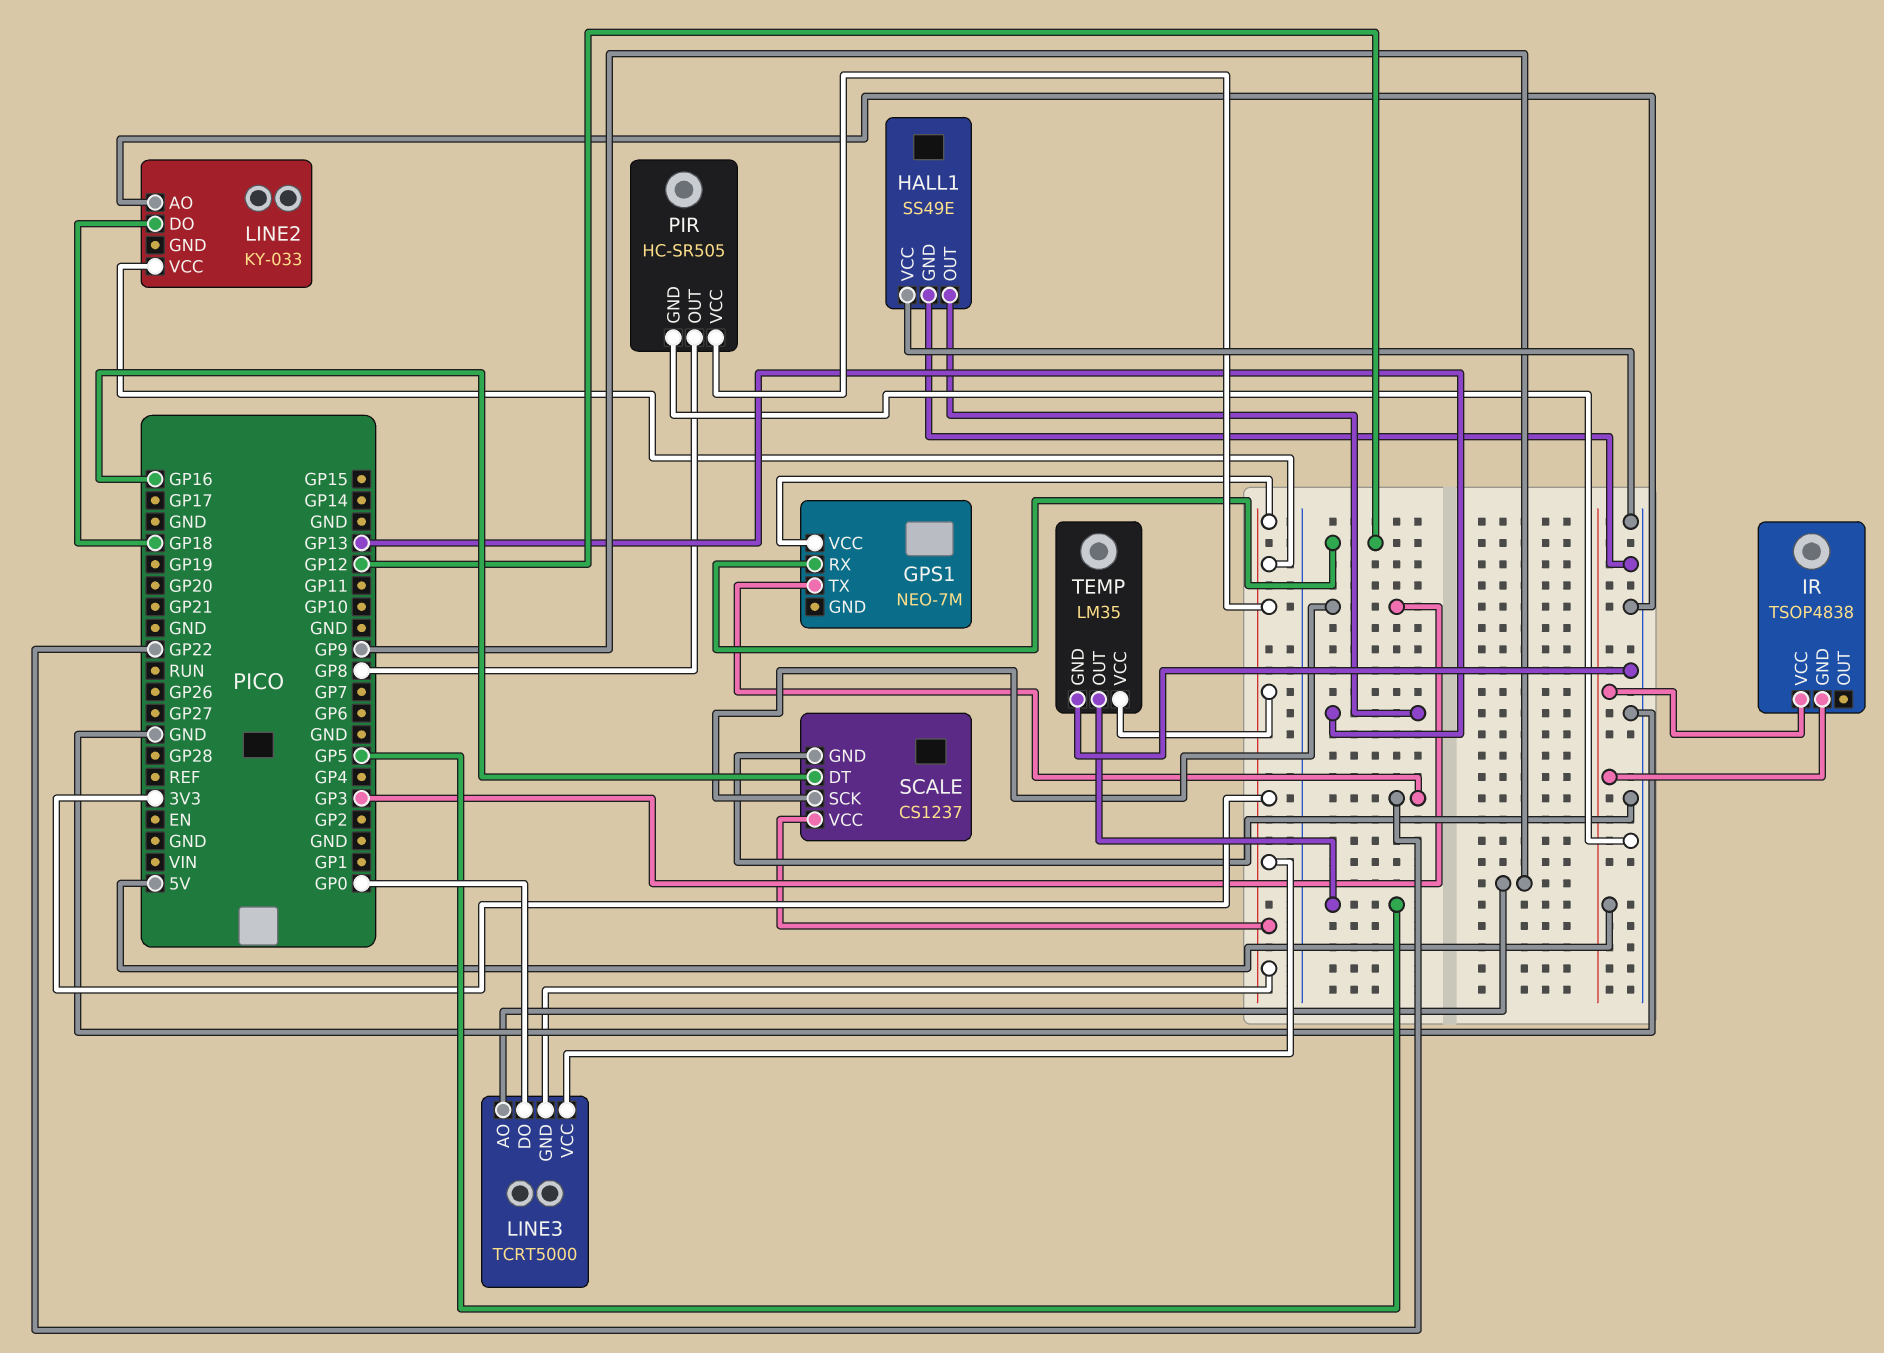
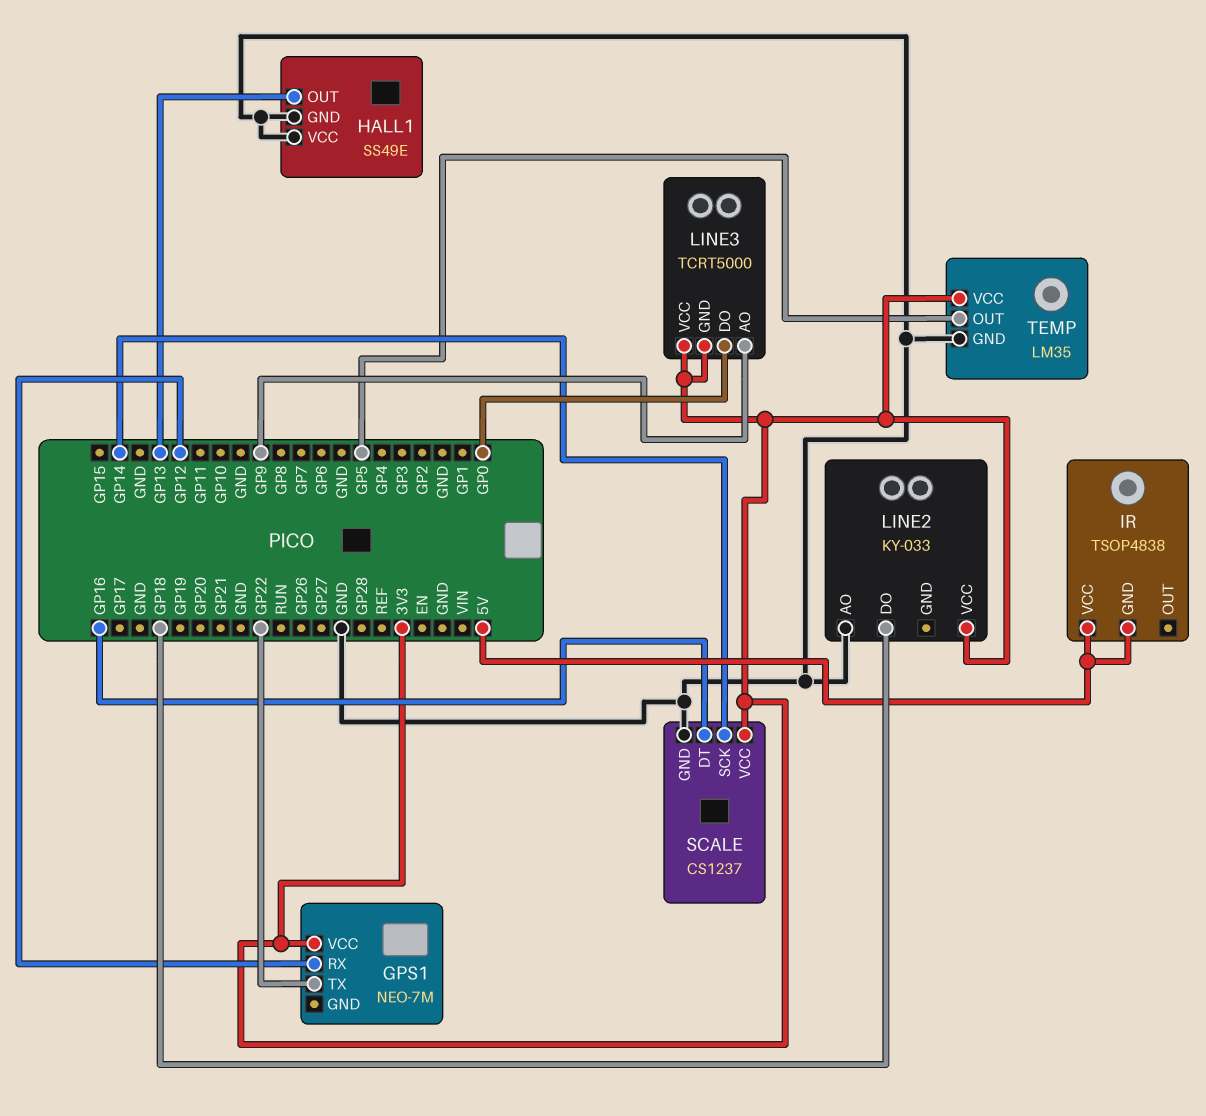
PIR: HC-SR505 -> none
PIR pin GND: GND -> none
PIR pin OUT: GP8 -> none
PIR pin VCC: 3V3 -> none
SCALE pin SCK: GP3 -> GP14

